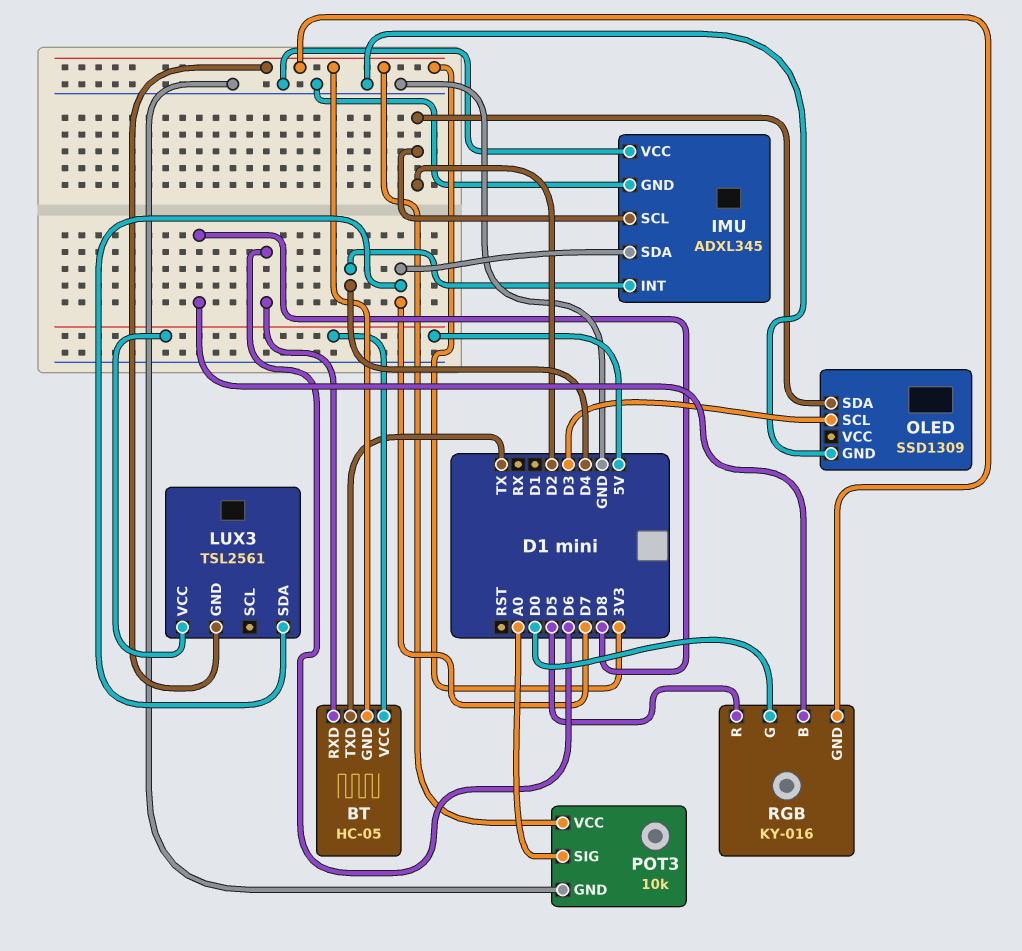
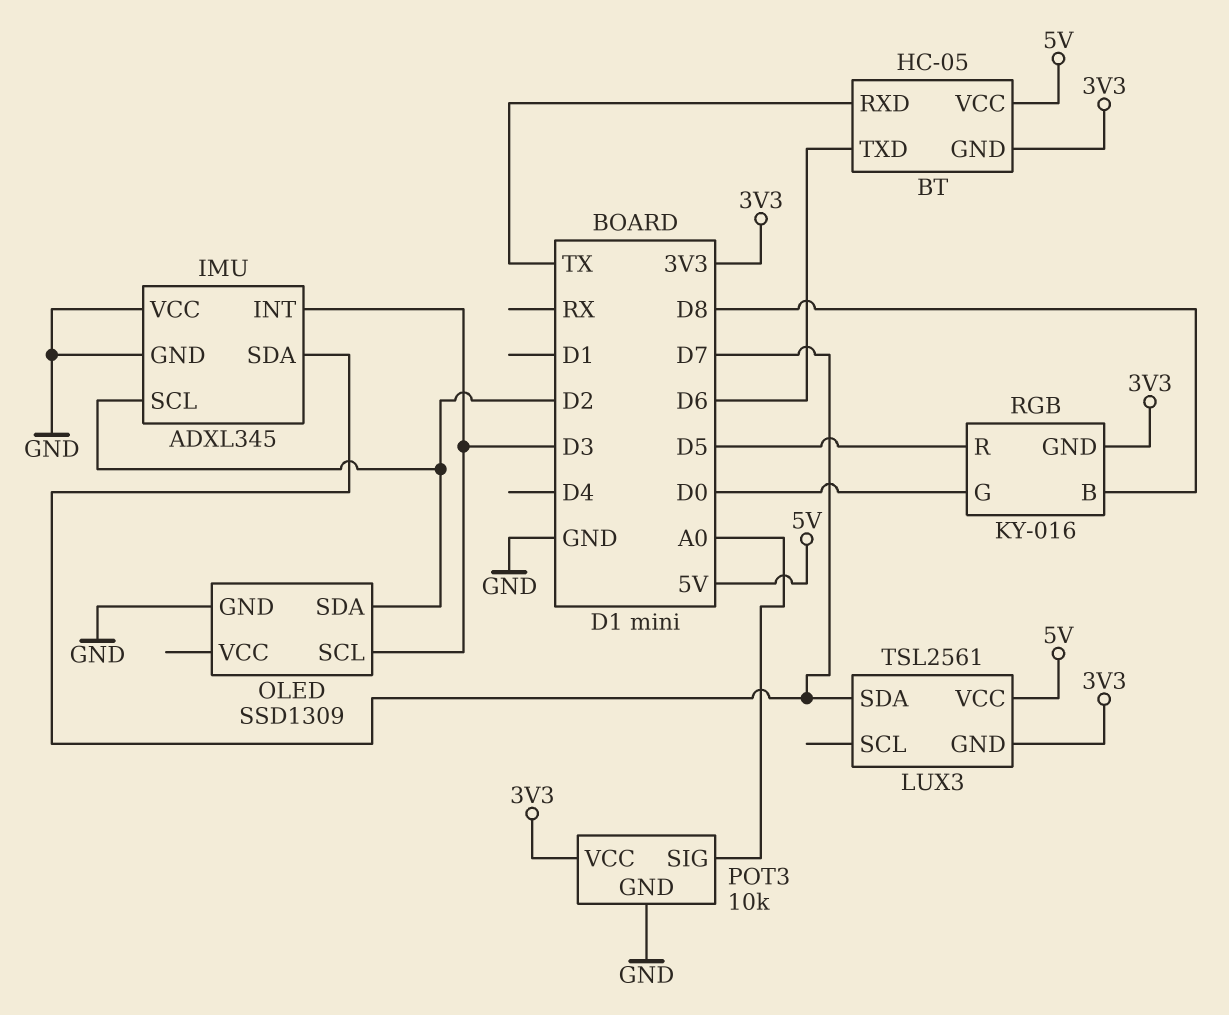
BT pin RXD: D6 -> TX
BT pin TXD: TX -> D6
IMU pin INT: D4 -> D3

